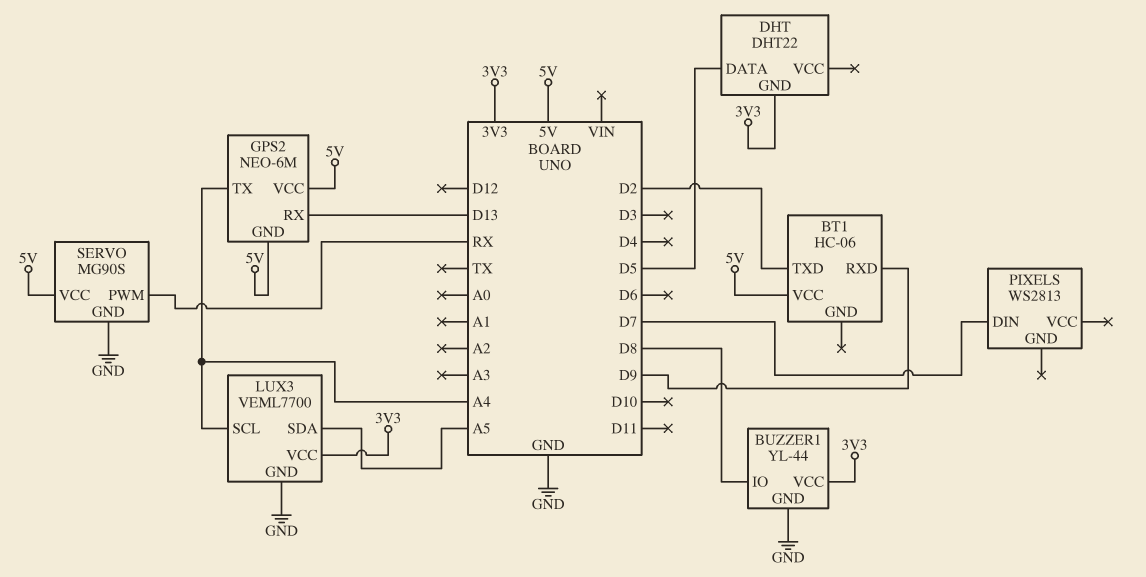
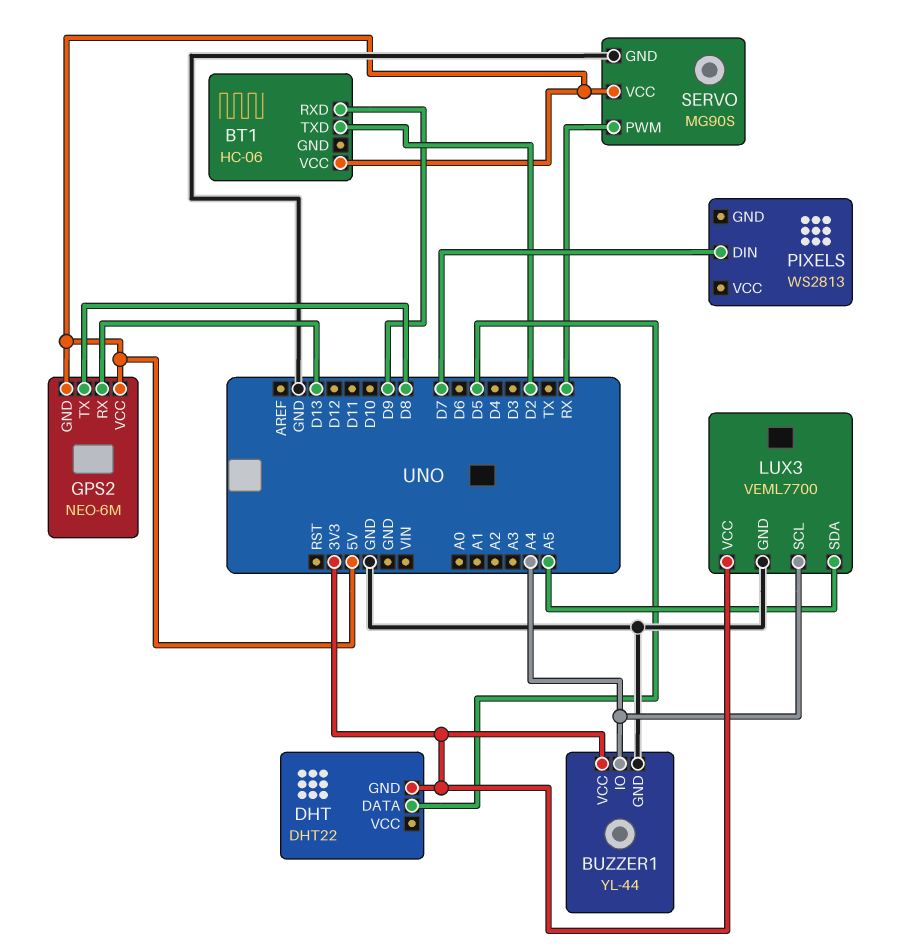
BUZZER1 pin IO: D8 -> A4
GPS2 pin TX: A4 -> D8

